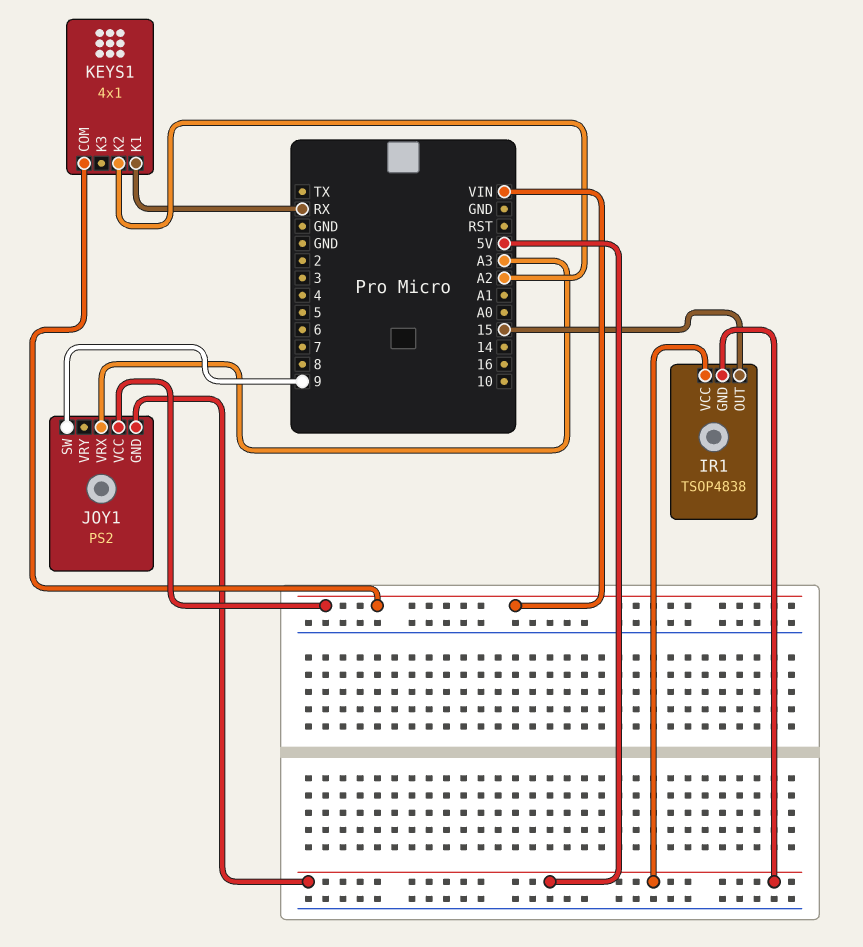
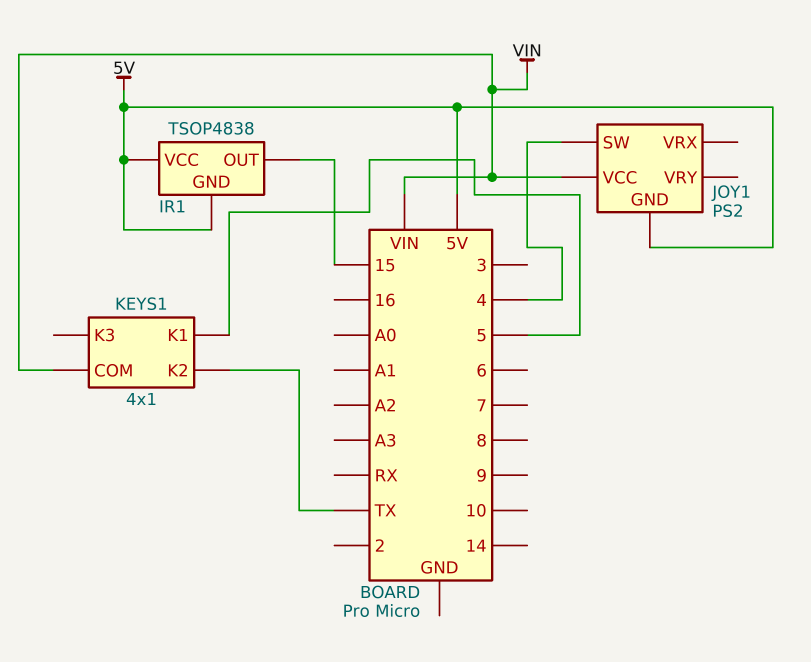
JOY1 pin SW: 9 -> 4
JOY1 pin VRX: A3 -> none
KEYS1 pin K1: RX -> 5
KEYS1 pin K2: A2 -> TX

